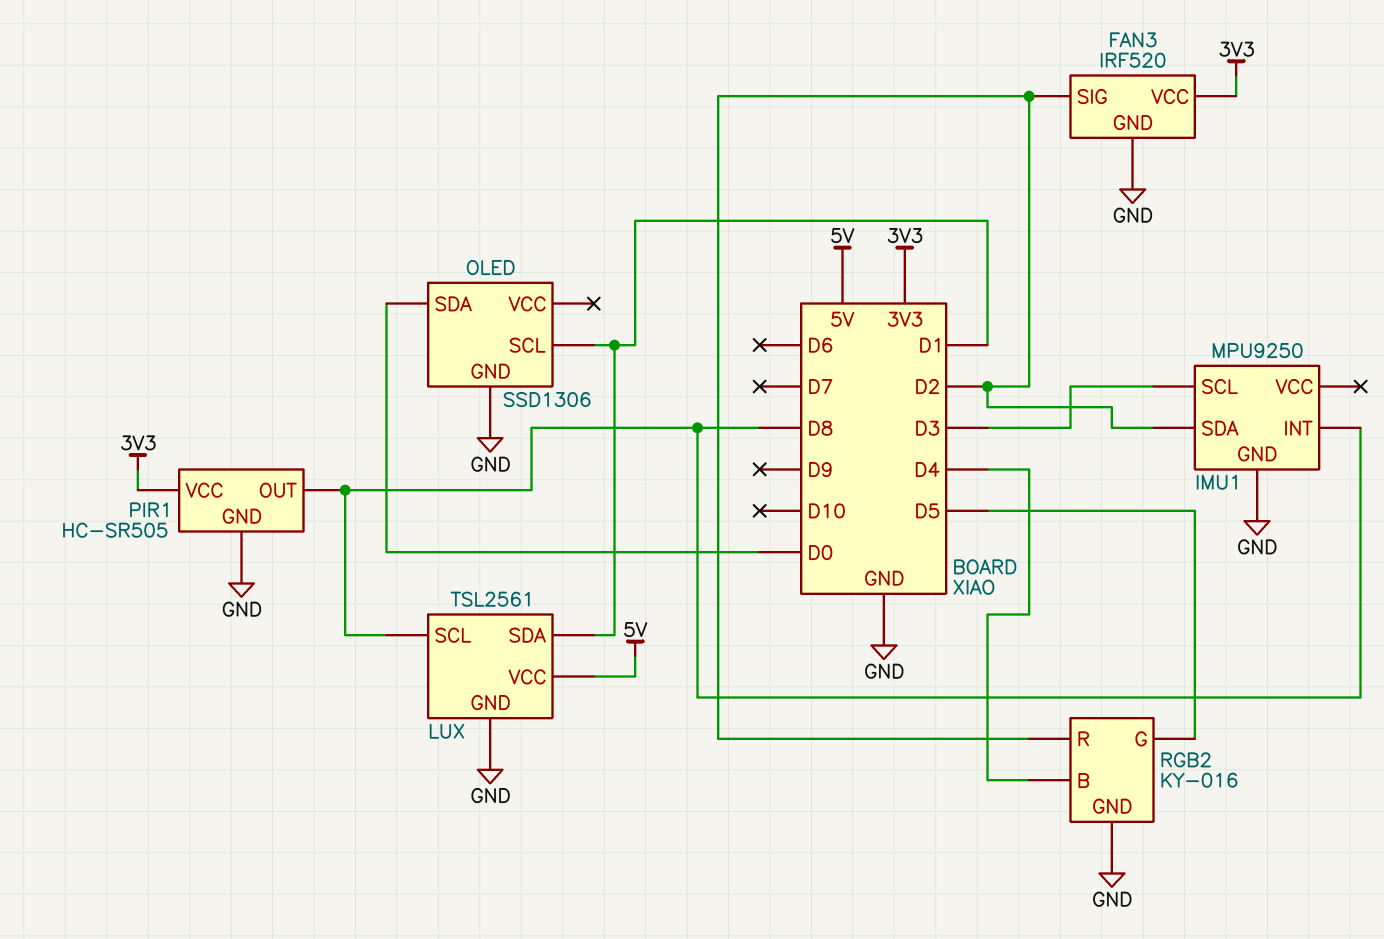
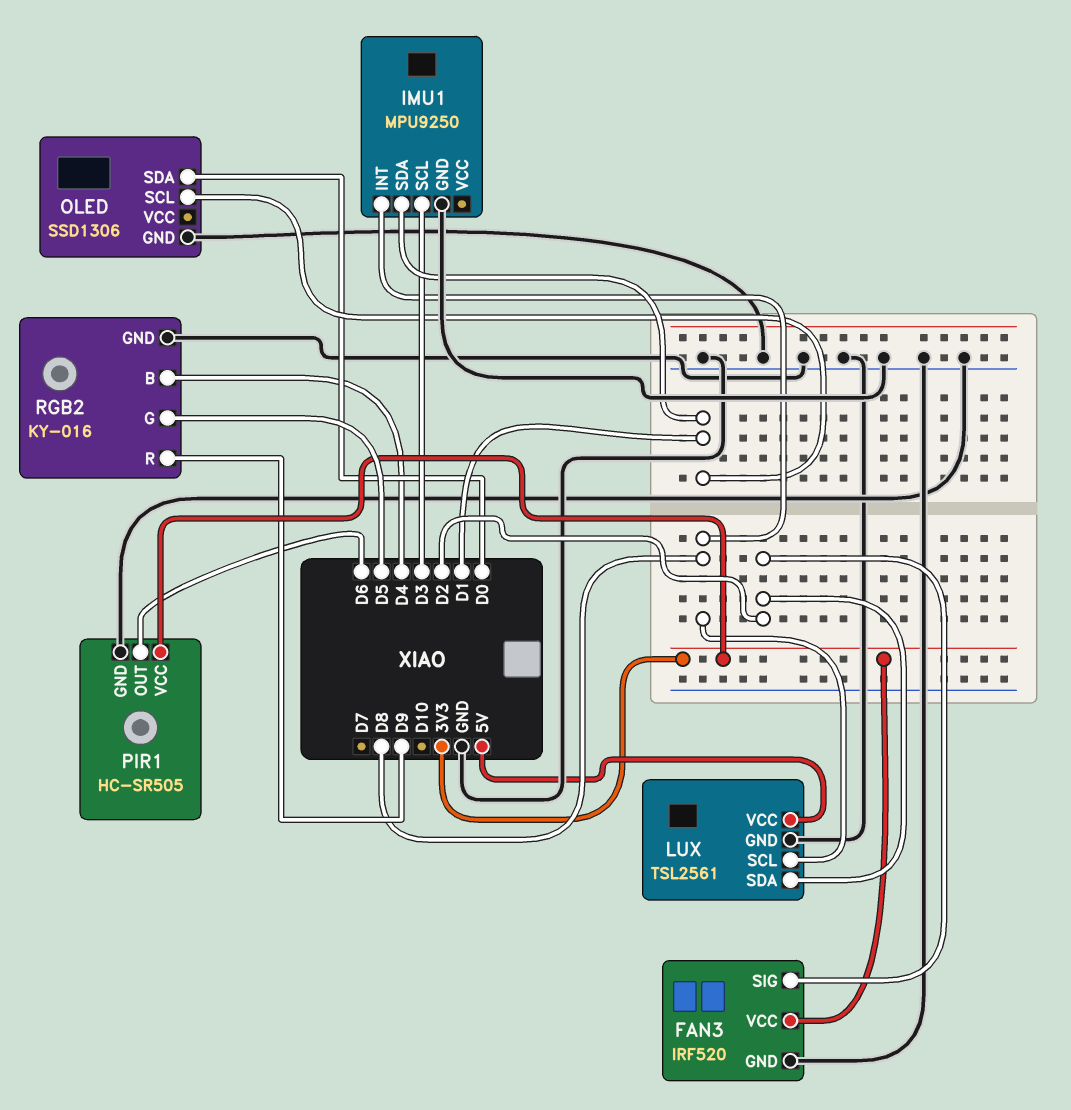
IMU1 pin SDA: D2 -> D1
LUX pin SDA: D1 -> D2
PIR1 pin OUT: D8 -> D6
RGB2 pin R: D2 -> D9

